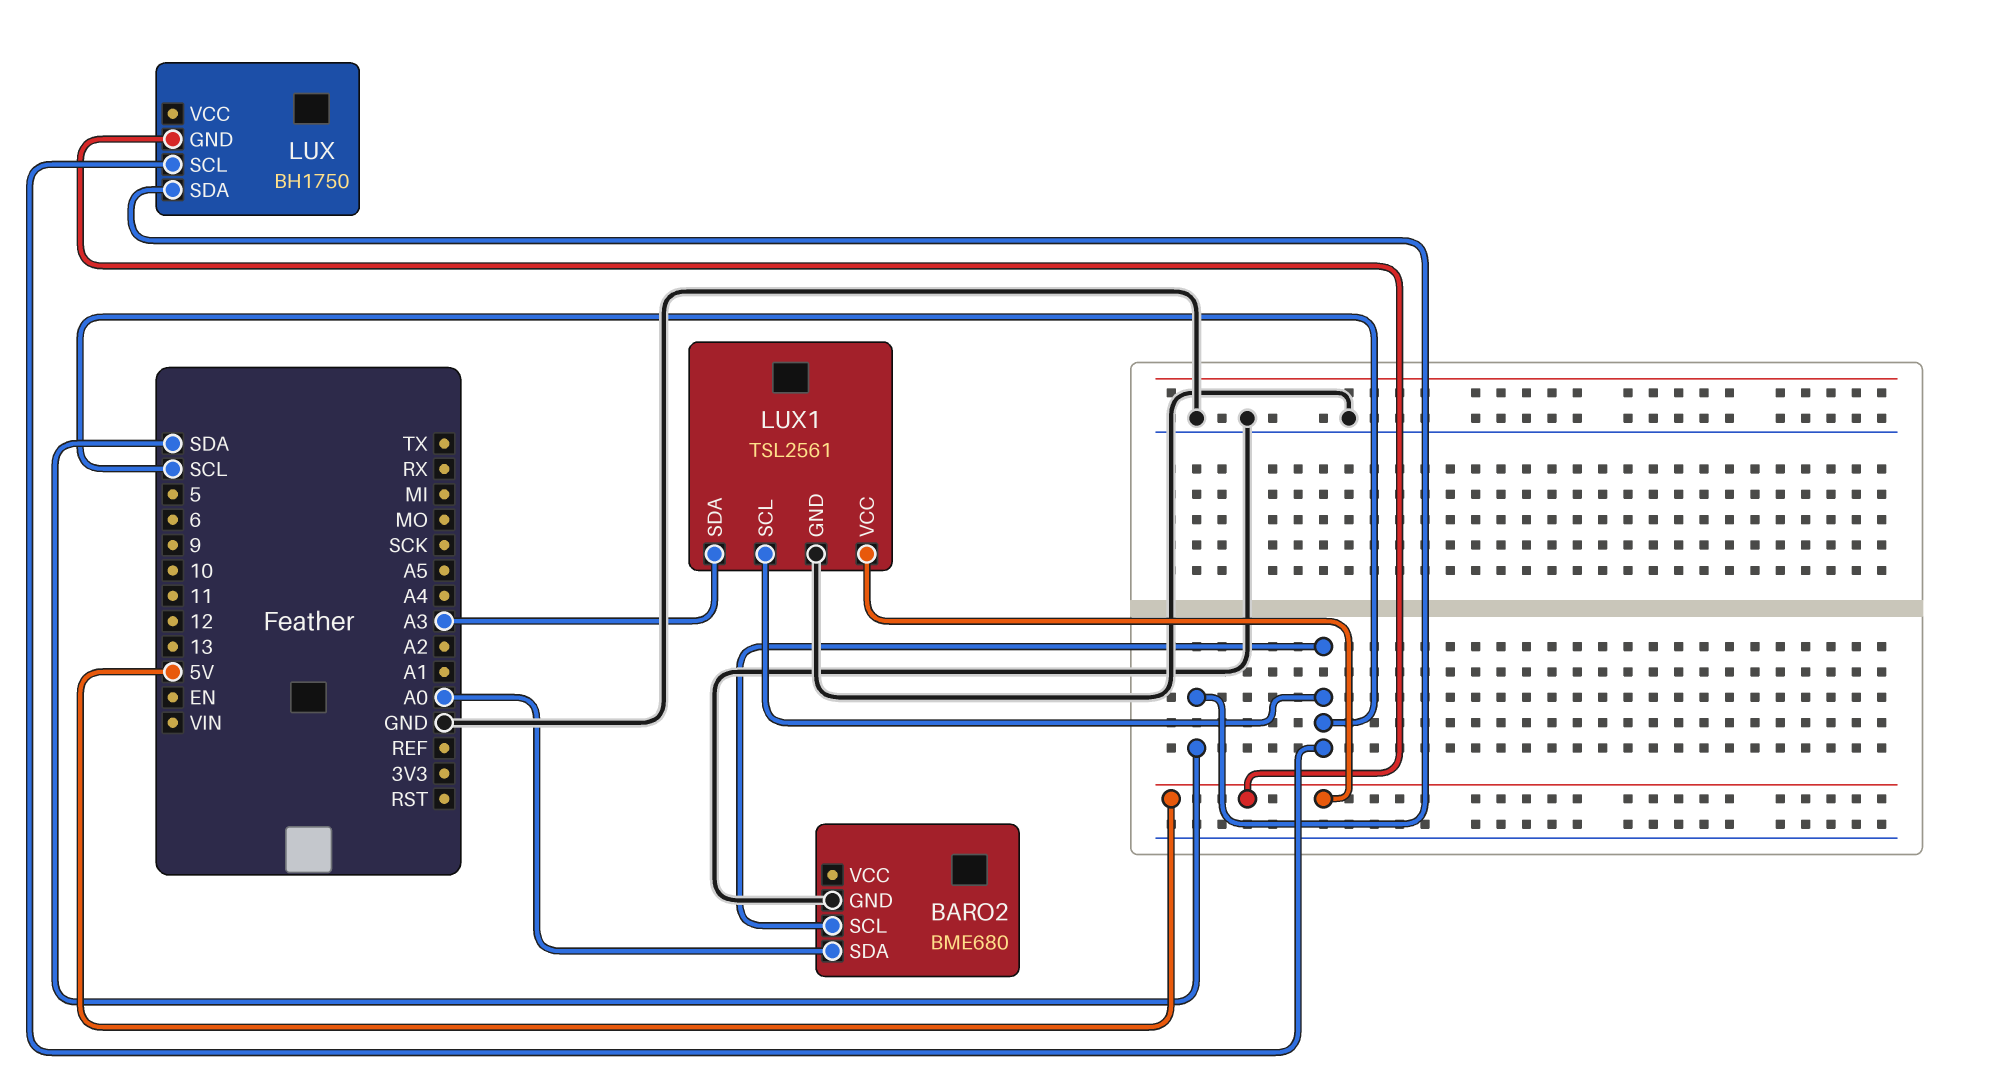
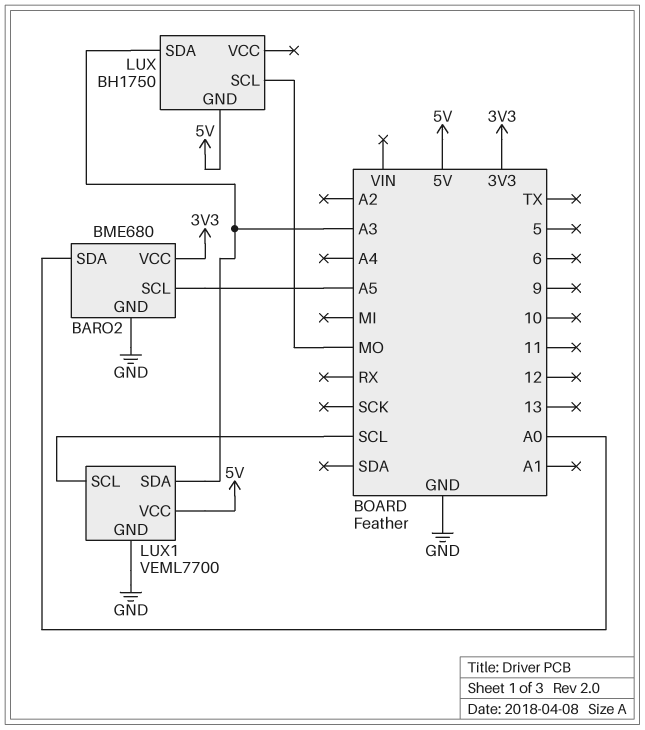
BARO2 pin SCL: SCL -> A5
BARO2 pin VCC: none -> 3V3
LUX pin SCL: SCL -> MO
LUX pin SDA: SDA -> A3
LUX1: TSL2561 -> VEML7700

